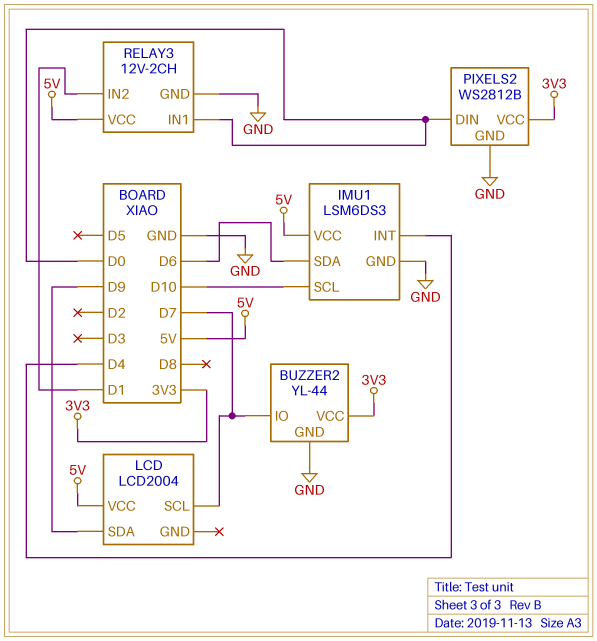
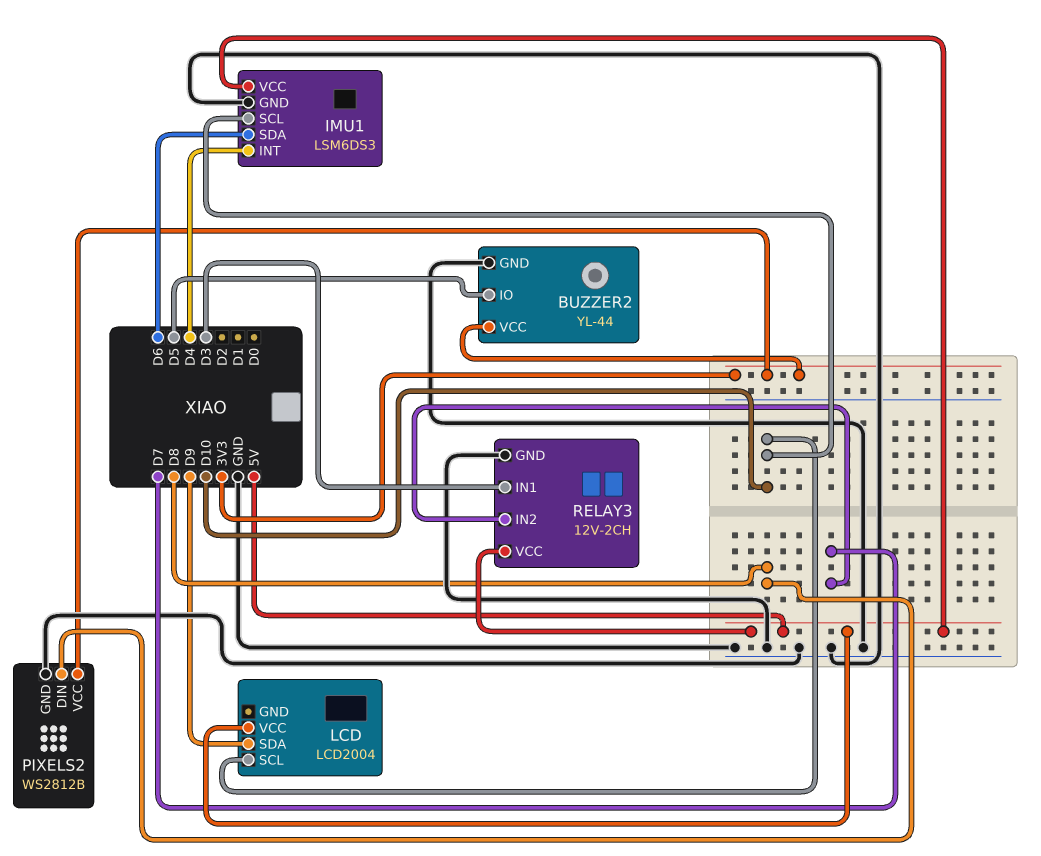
BUZZER2 pin IO: D7 -> D5
LCD pin SCL: D7 -> D10
PIXELS2 pin DIN: D0 -> D8
RELAY3 pin IN1: D0 -> D3
RELAY3 pin IN2: D1 -> D7

